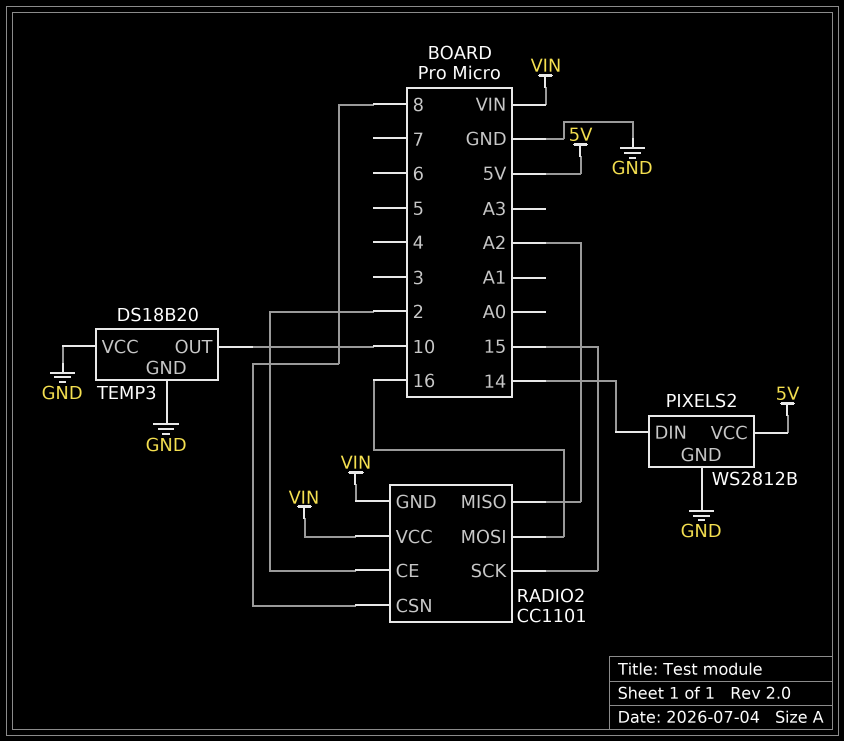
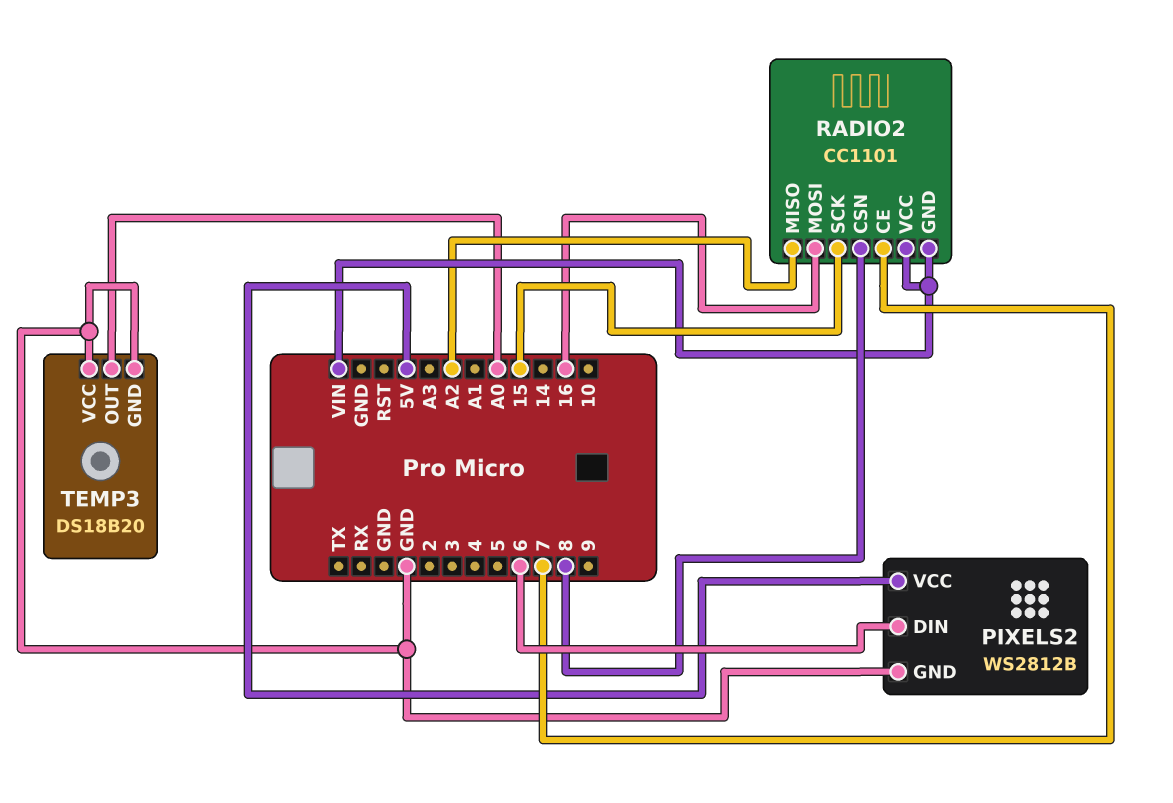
PIXELS2 pin DIN: 14 -> 6
RADIO2 pin CE: 2 -> 7
TEMP3 pin OUT: 10 -> A0

